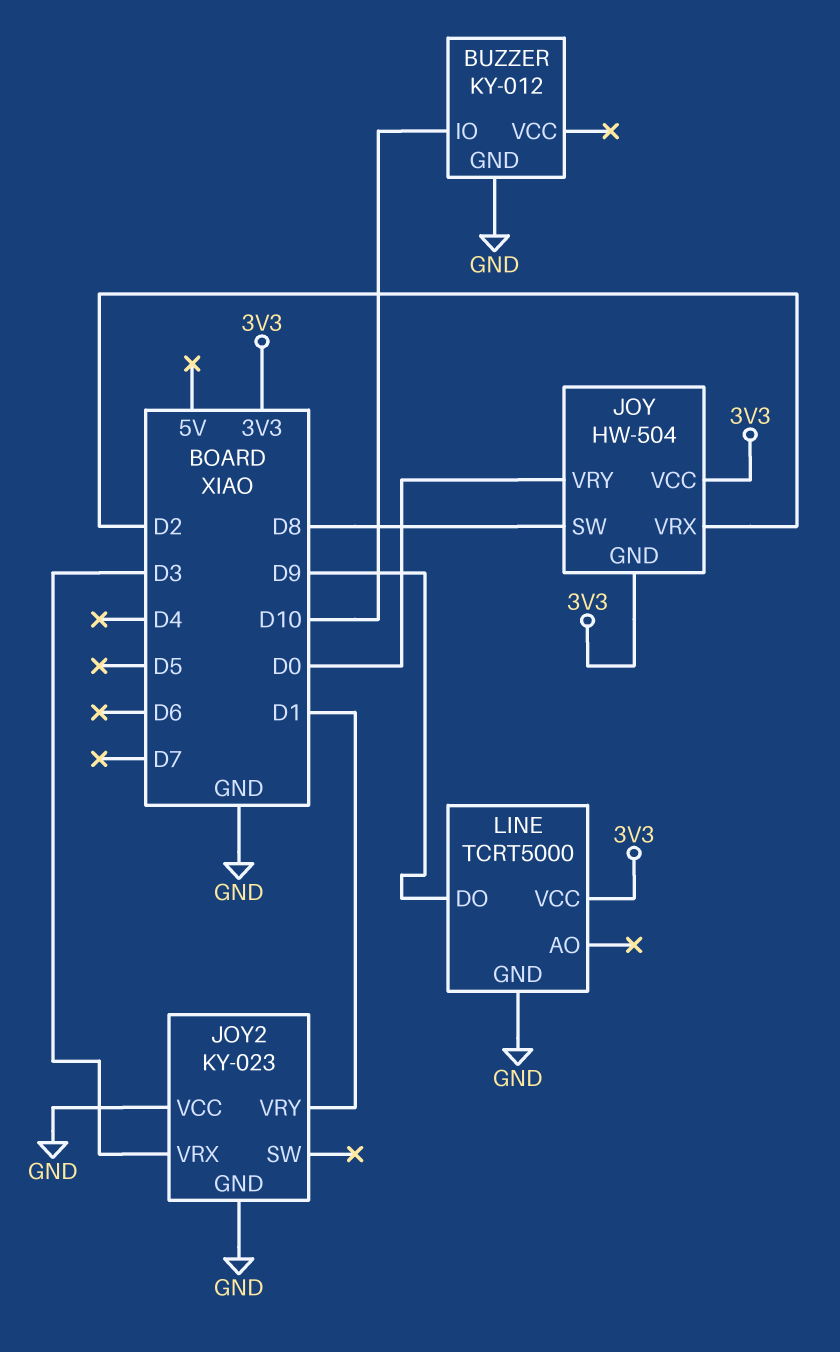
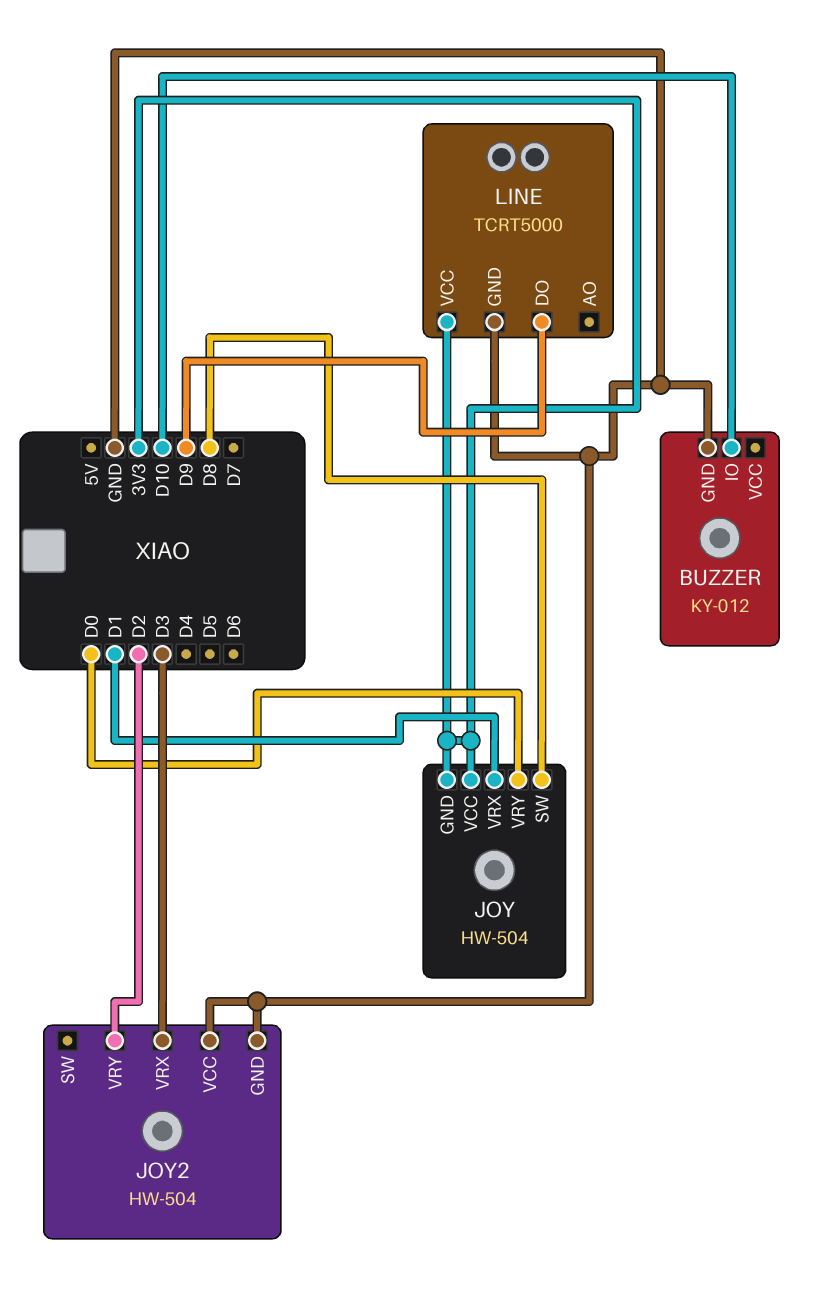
JOY pin VRX: D2 -> D1
JOY2: KY-023 -> HW-504
JOY2 pin VRY: D1 -> D2

